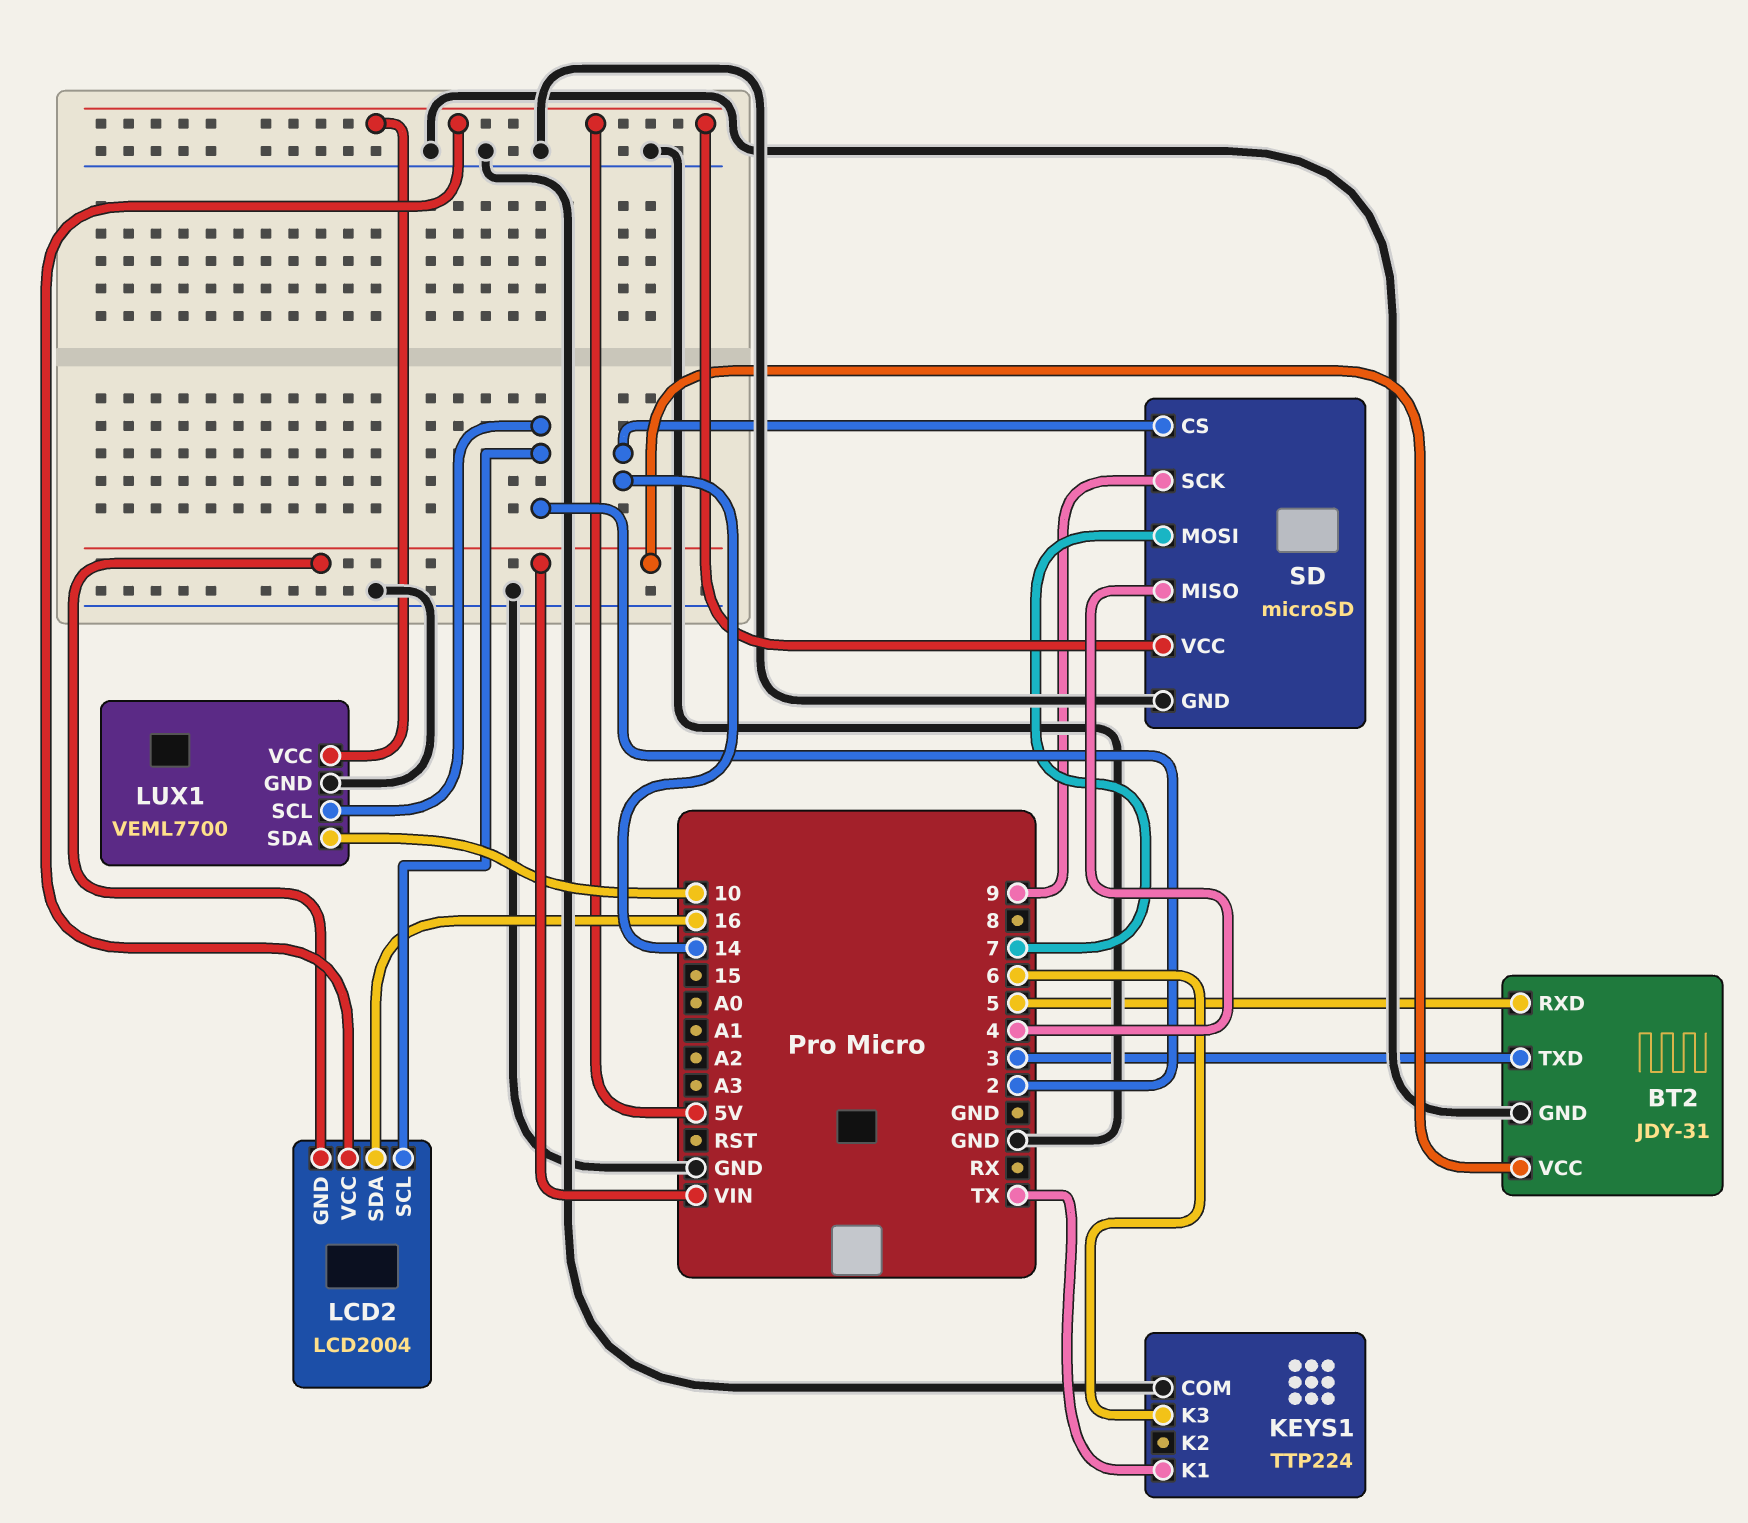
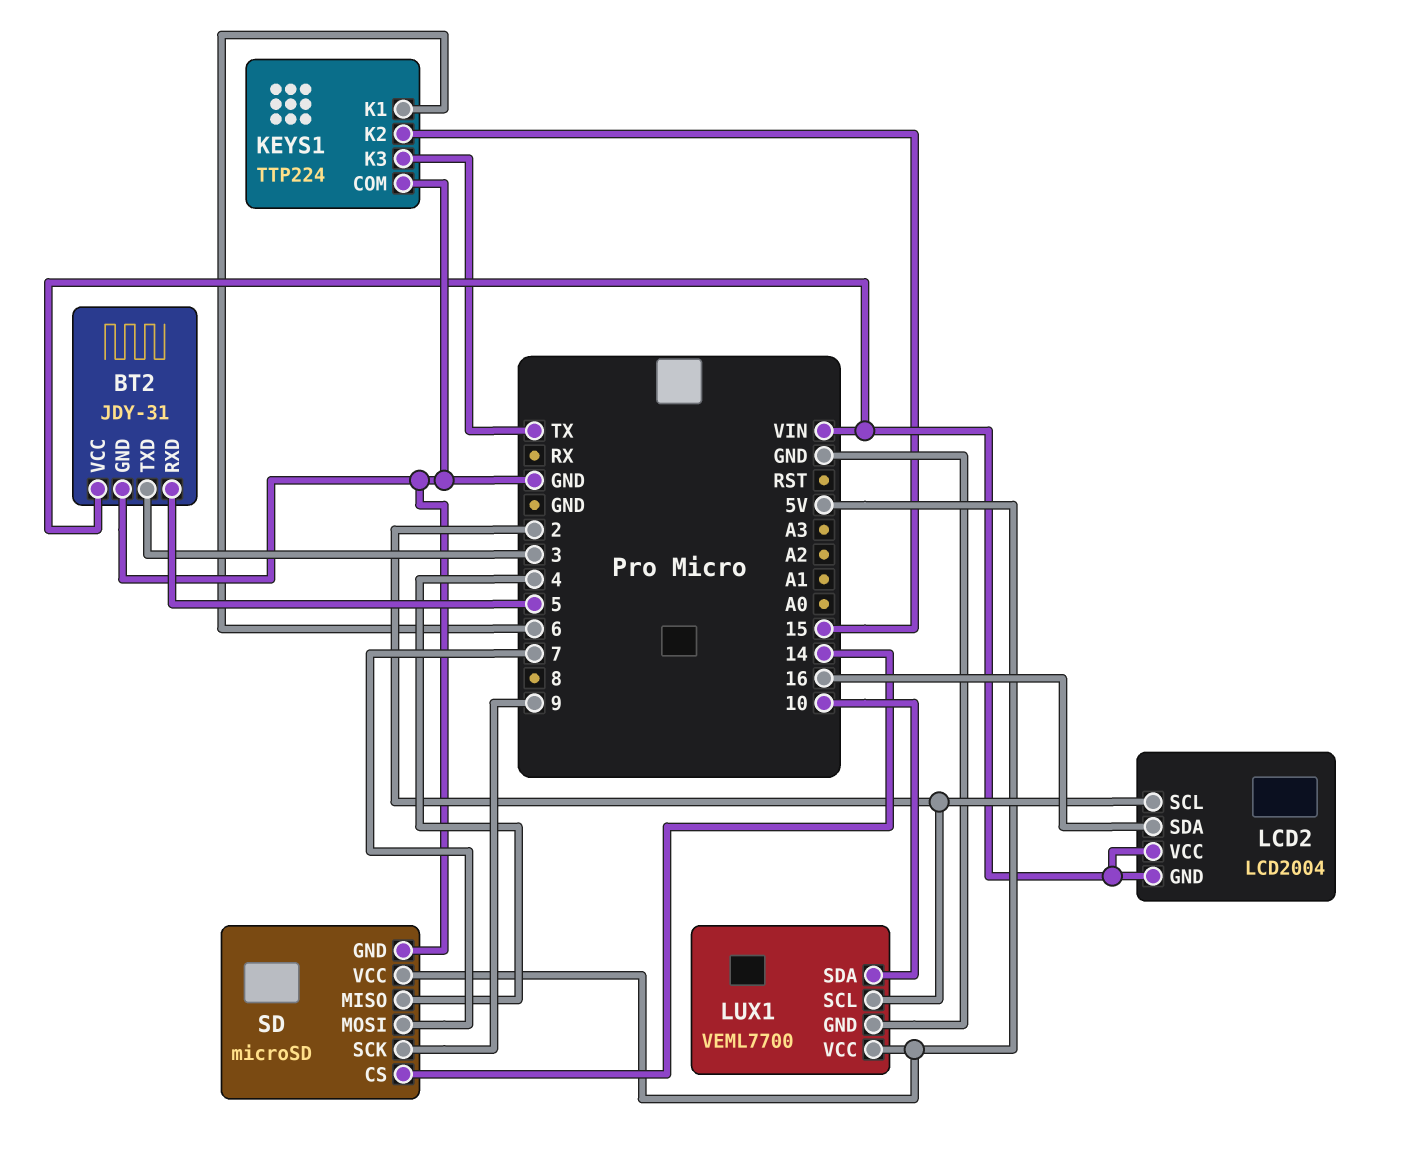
KEYS1 pin K1: TX -> 6
KEYS1 pin K2: none -> 15
KEYS1 pin K3: 6 -> TX
LCD2 pin VCC: 5V -> VIN

